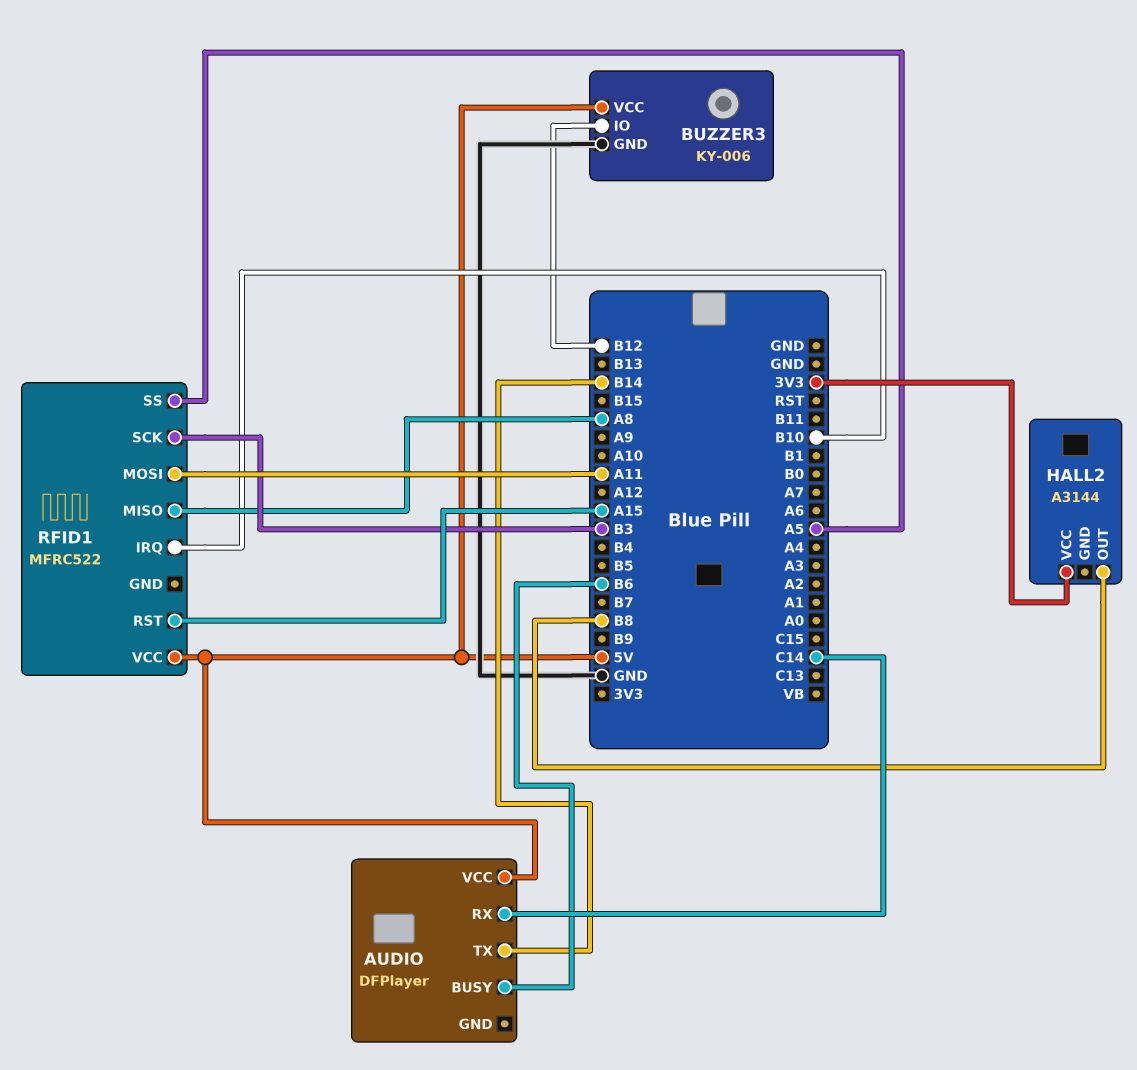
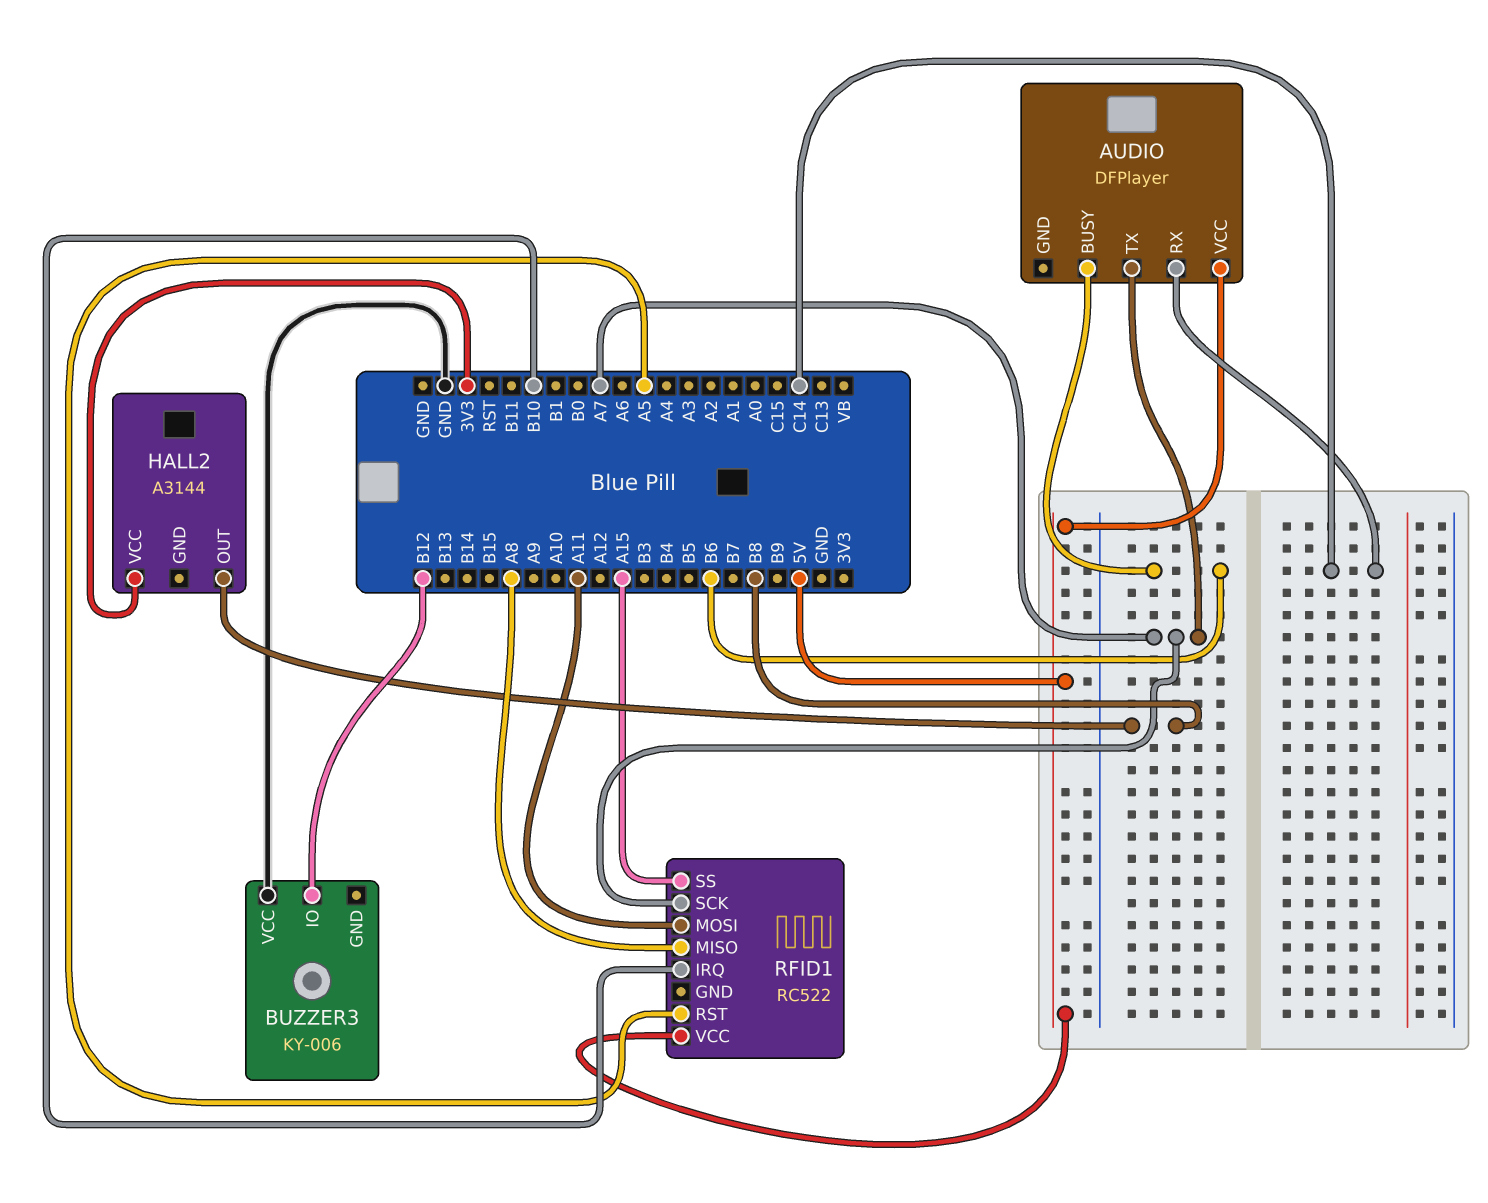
AUDIO pin TX: B14 -> A7
BUZZER3 pin GND: GND -> none
BUZZER3 pin VCC: 5V -> GND
RFID1: MFRC522 -> RC522
RFID1 pin RST: A15 -> A5
RFID1 pin SCK: B3 -> A7
RFID1 pin SS: A5 -> A15

